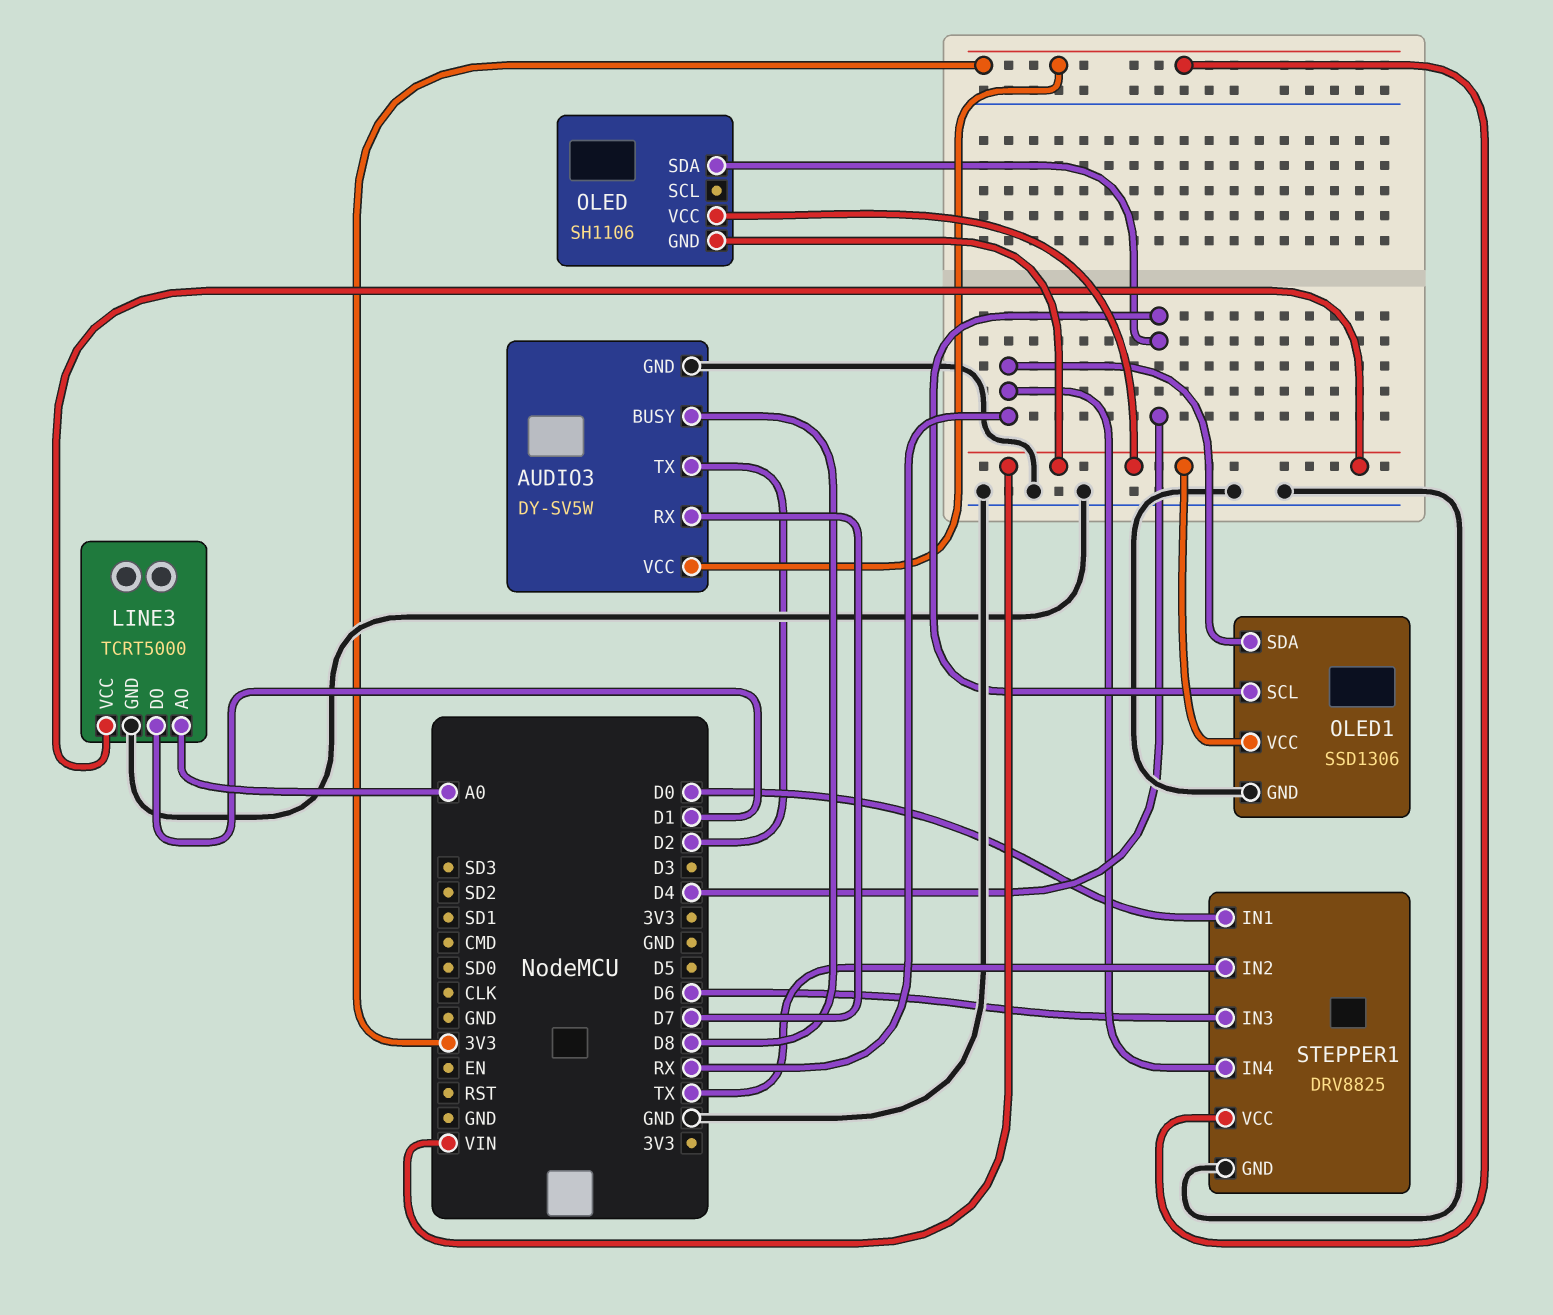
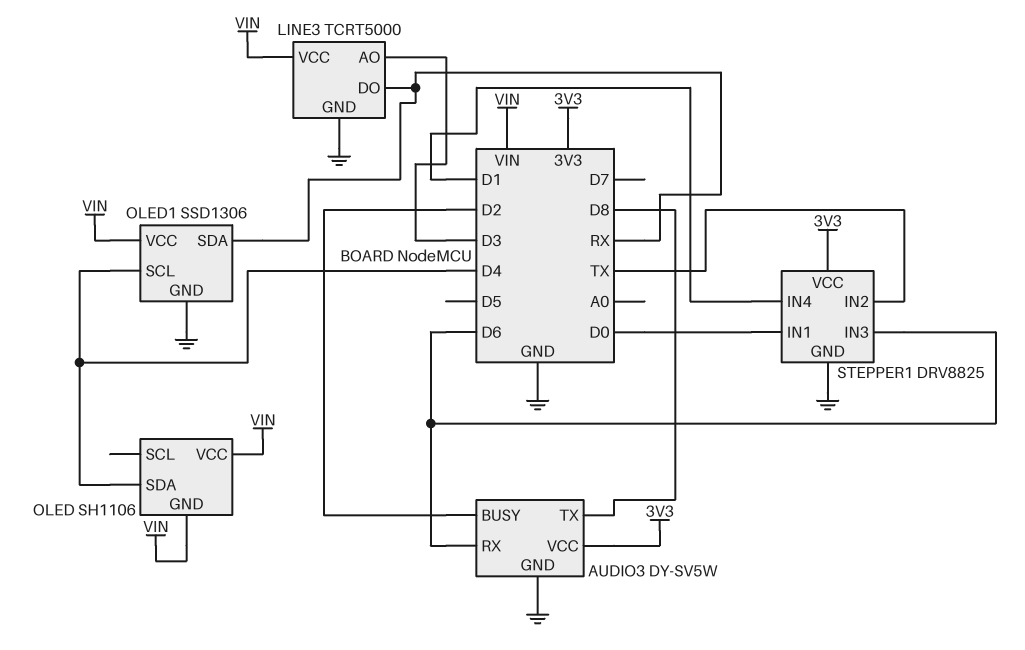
AUDIO3 pin BUSY: D8 -> D2
AUDIO3 pin RX: D7 -> D6
AUDIO3 pin TX: D2 -> D8
LINE3 pin AO: A0 -> D3
LINE3 pin DO: D1 -> RX
STEPPER1 pin IN4: RX -> D1

